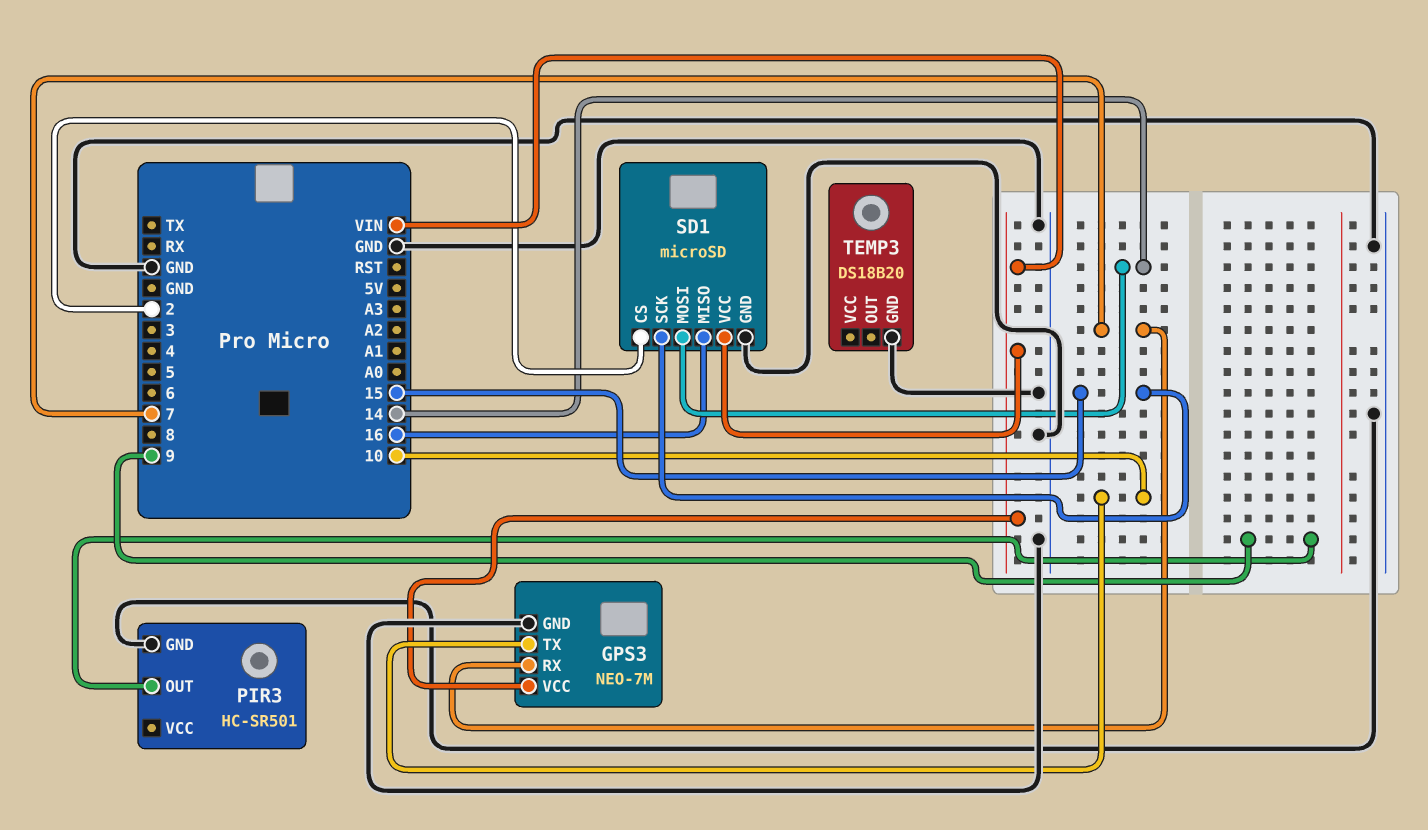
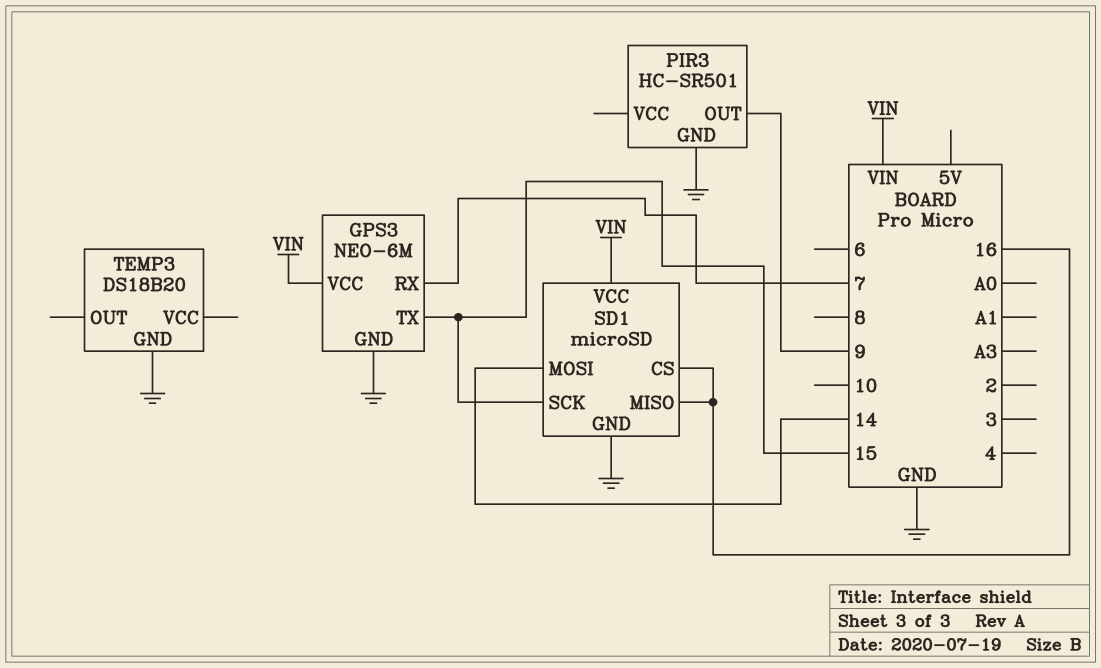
GPS3: NEO-7M -> NEO-6M
GPS3 pin TX: 10 -> 15
SD1 pin CS: 2 -> 16

